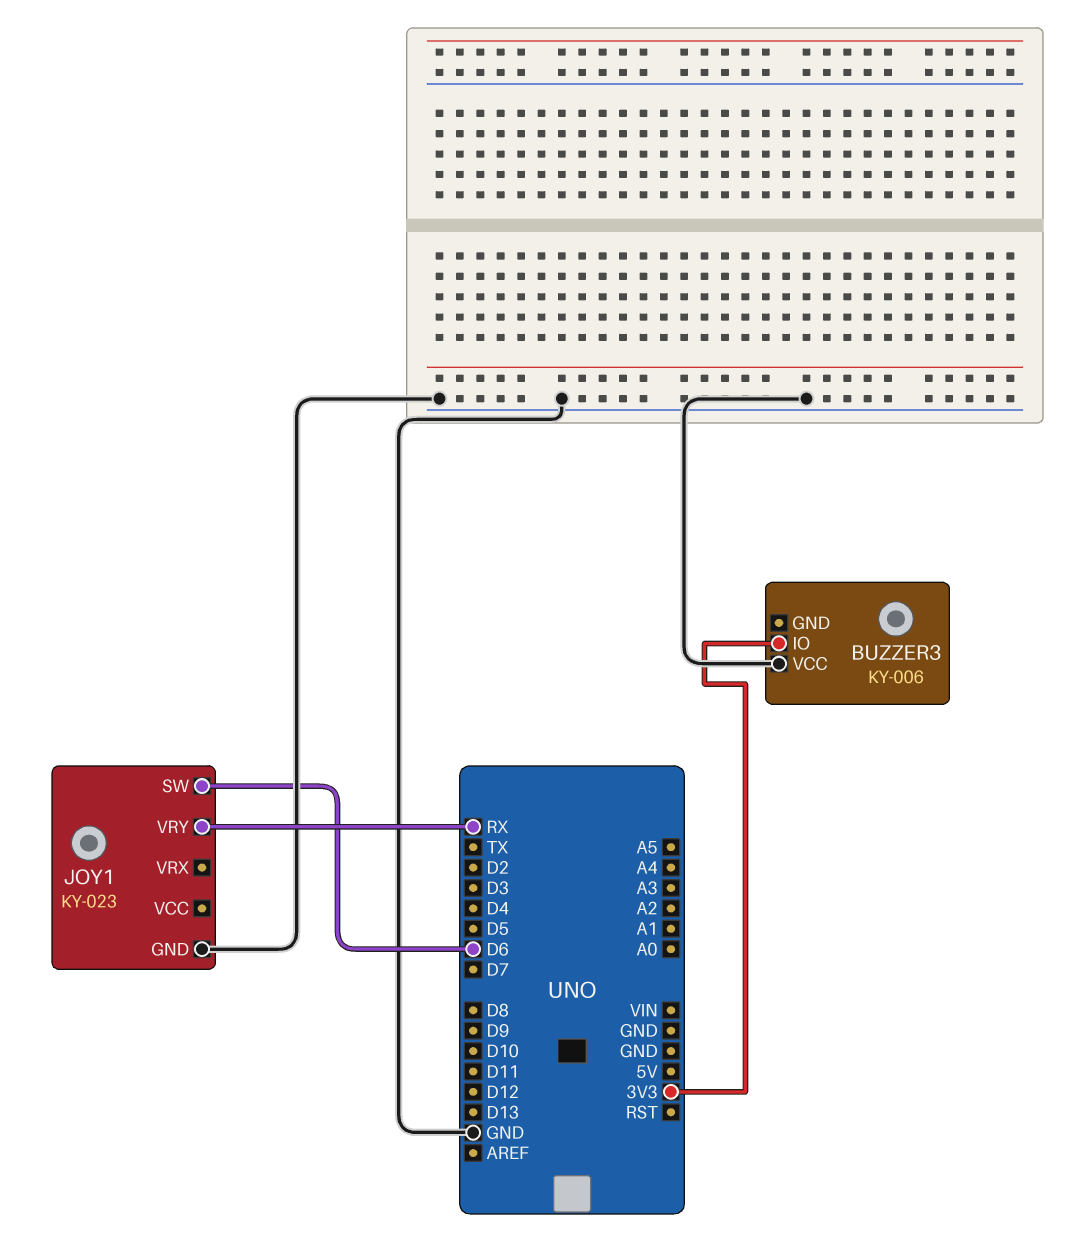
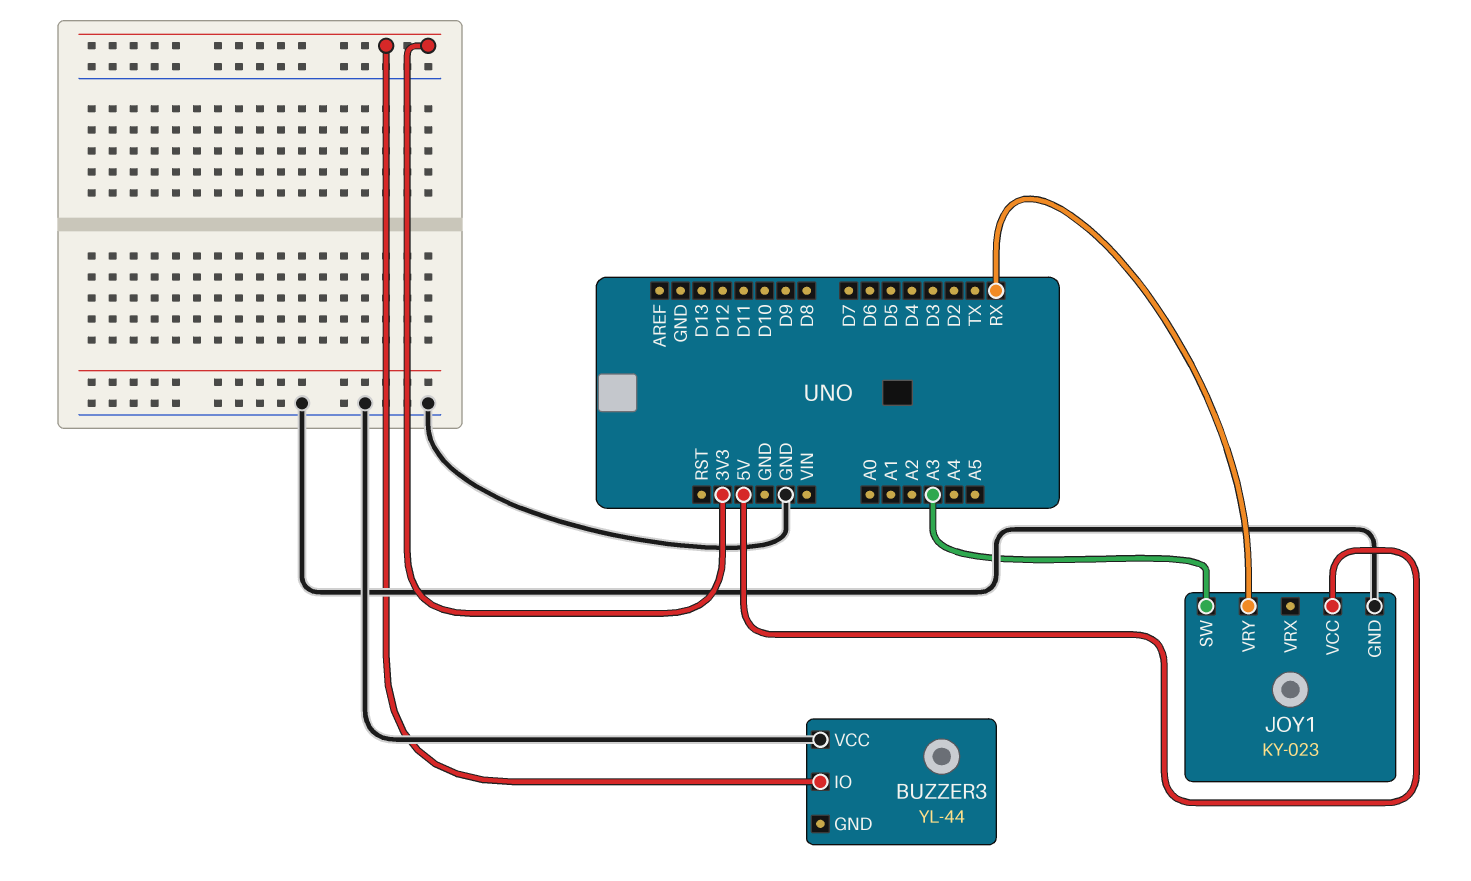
BUZZER3: KY-006 -> YL-44
JOY1 pin SW: D6 -> A3
JOY1 pin VCC: none -> 5V

